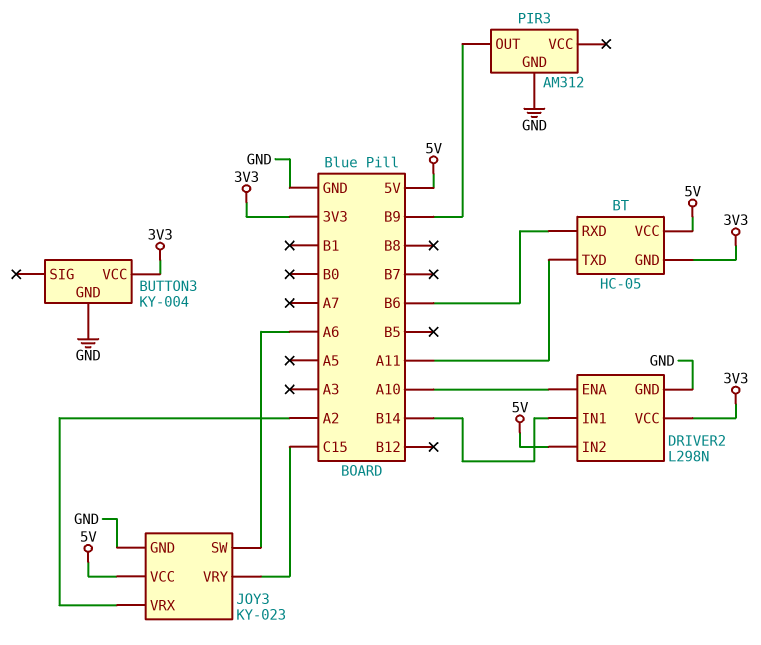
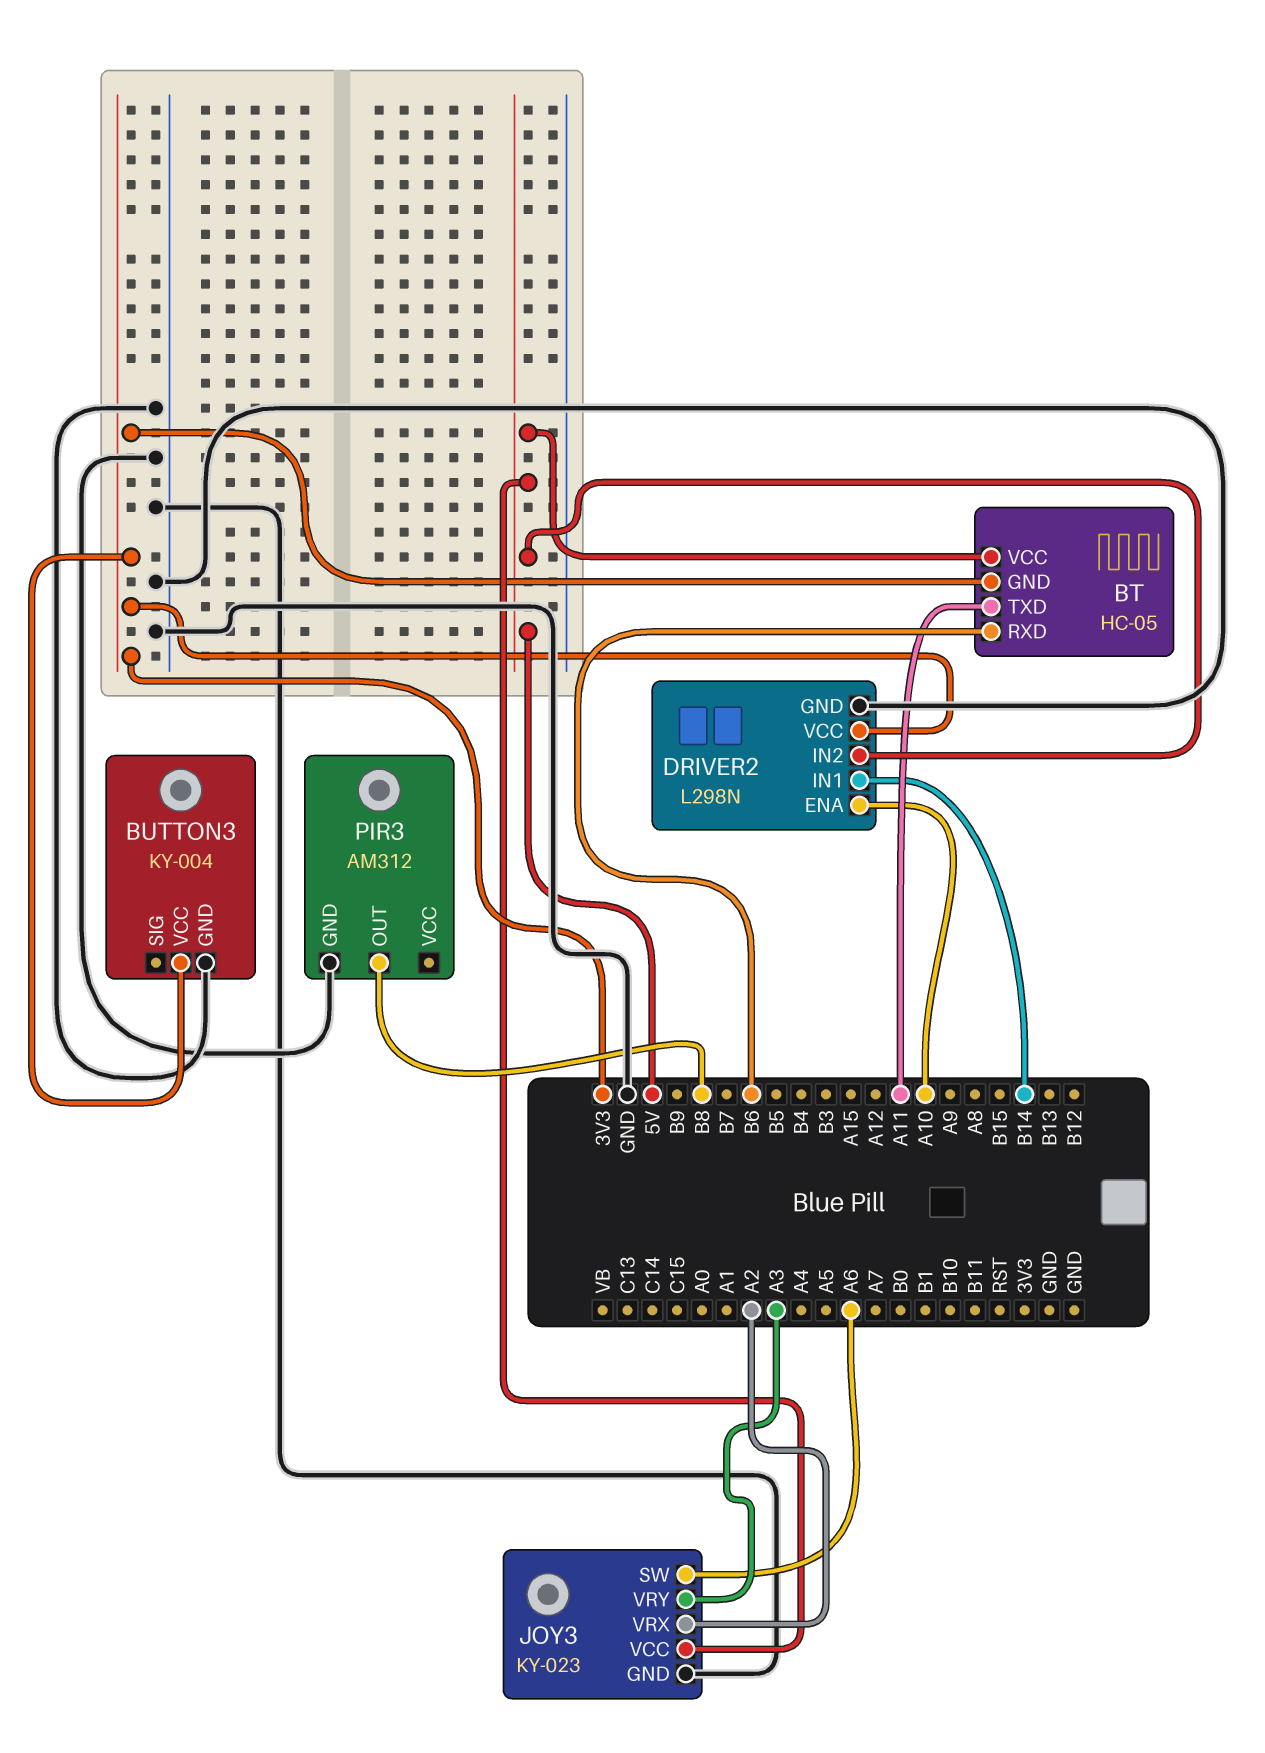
JOY3 pin VRY: C15 -> A3
PIR3 pin OUT: B9 -> B8

